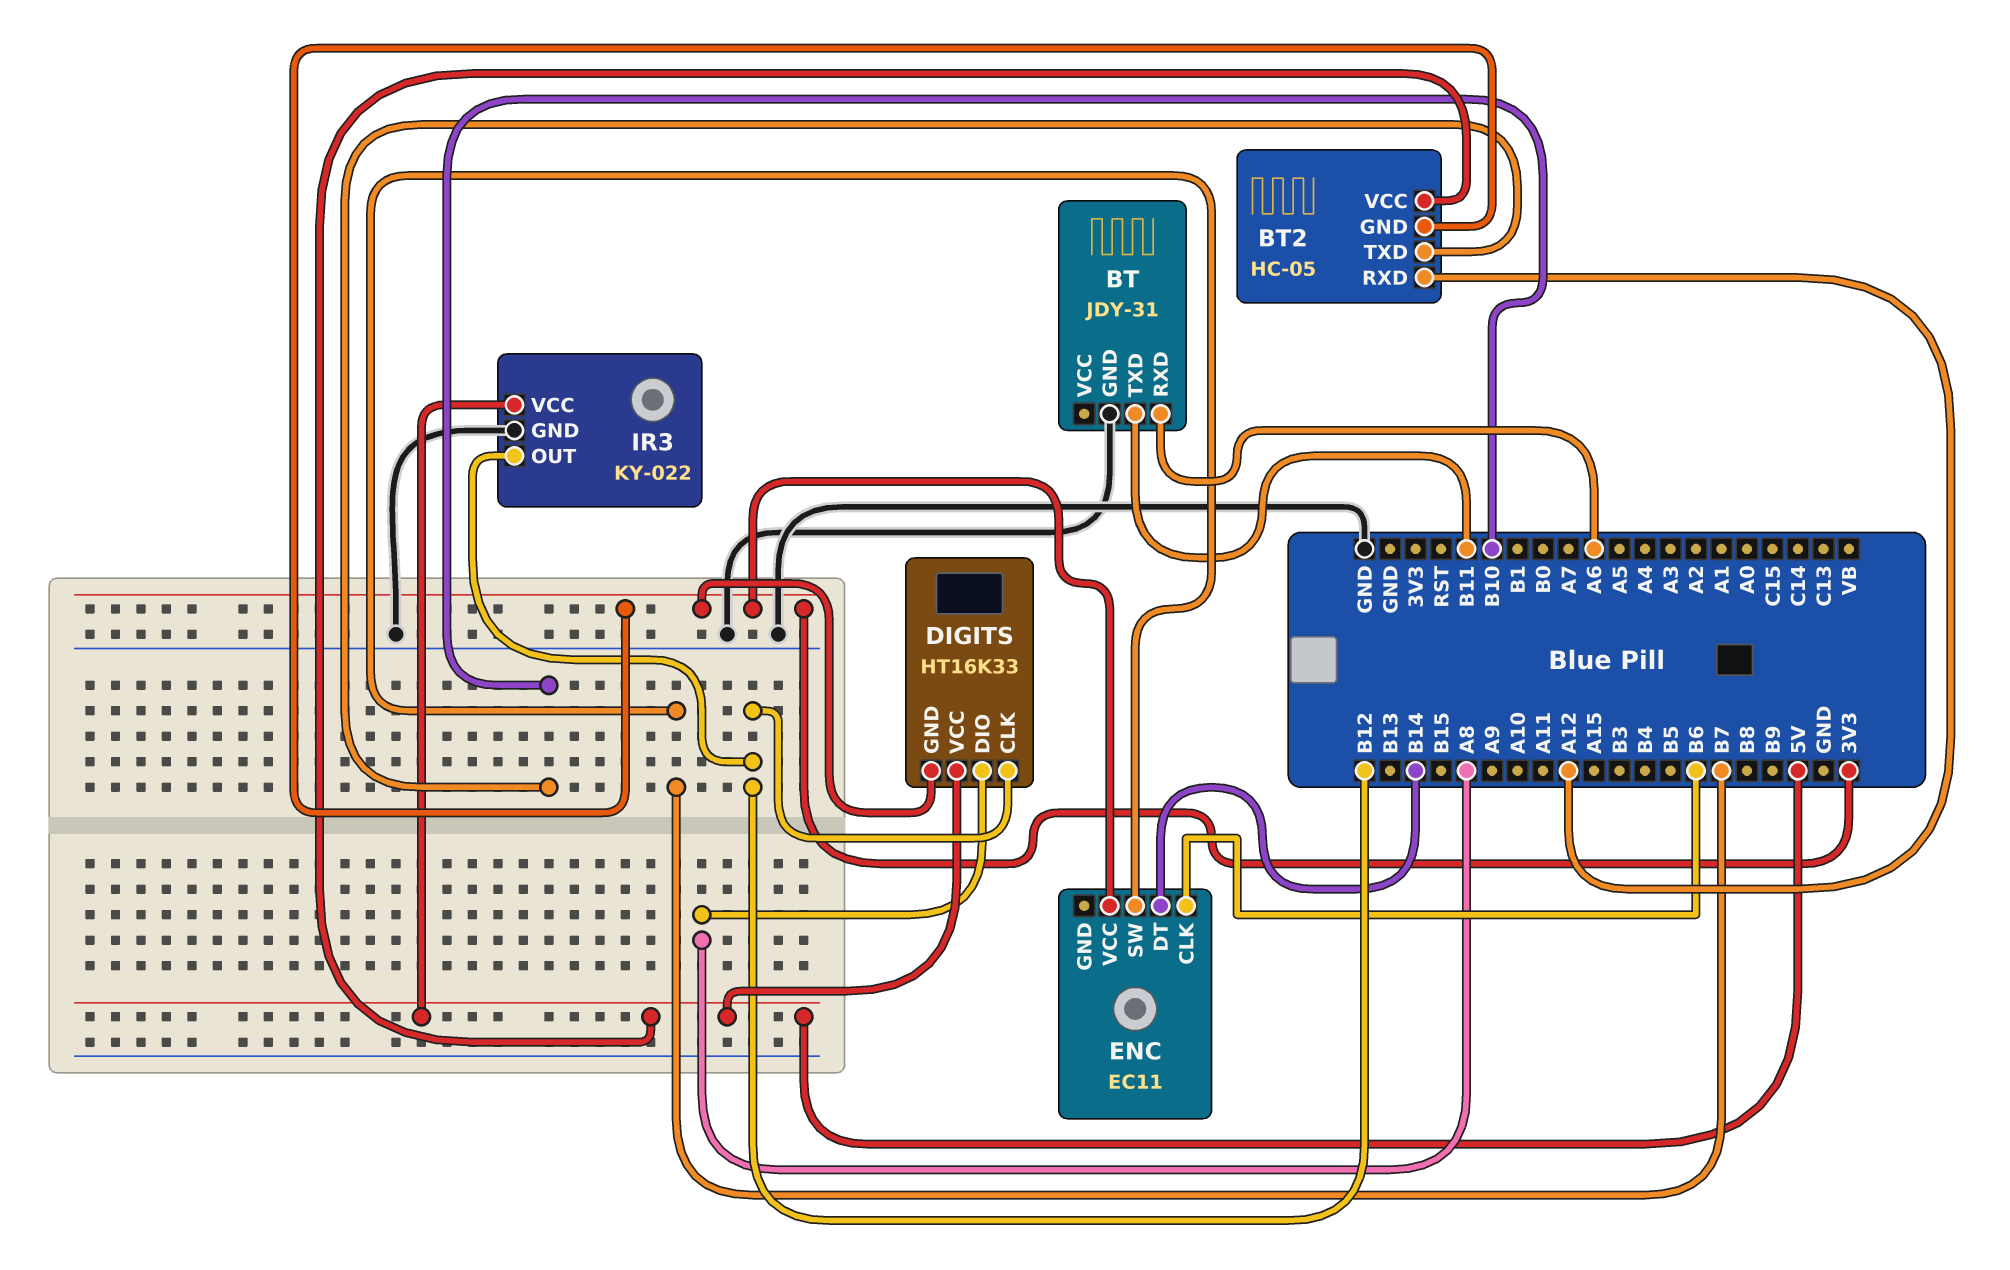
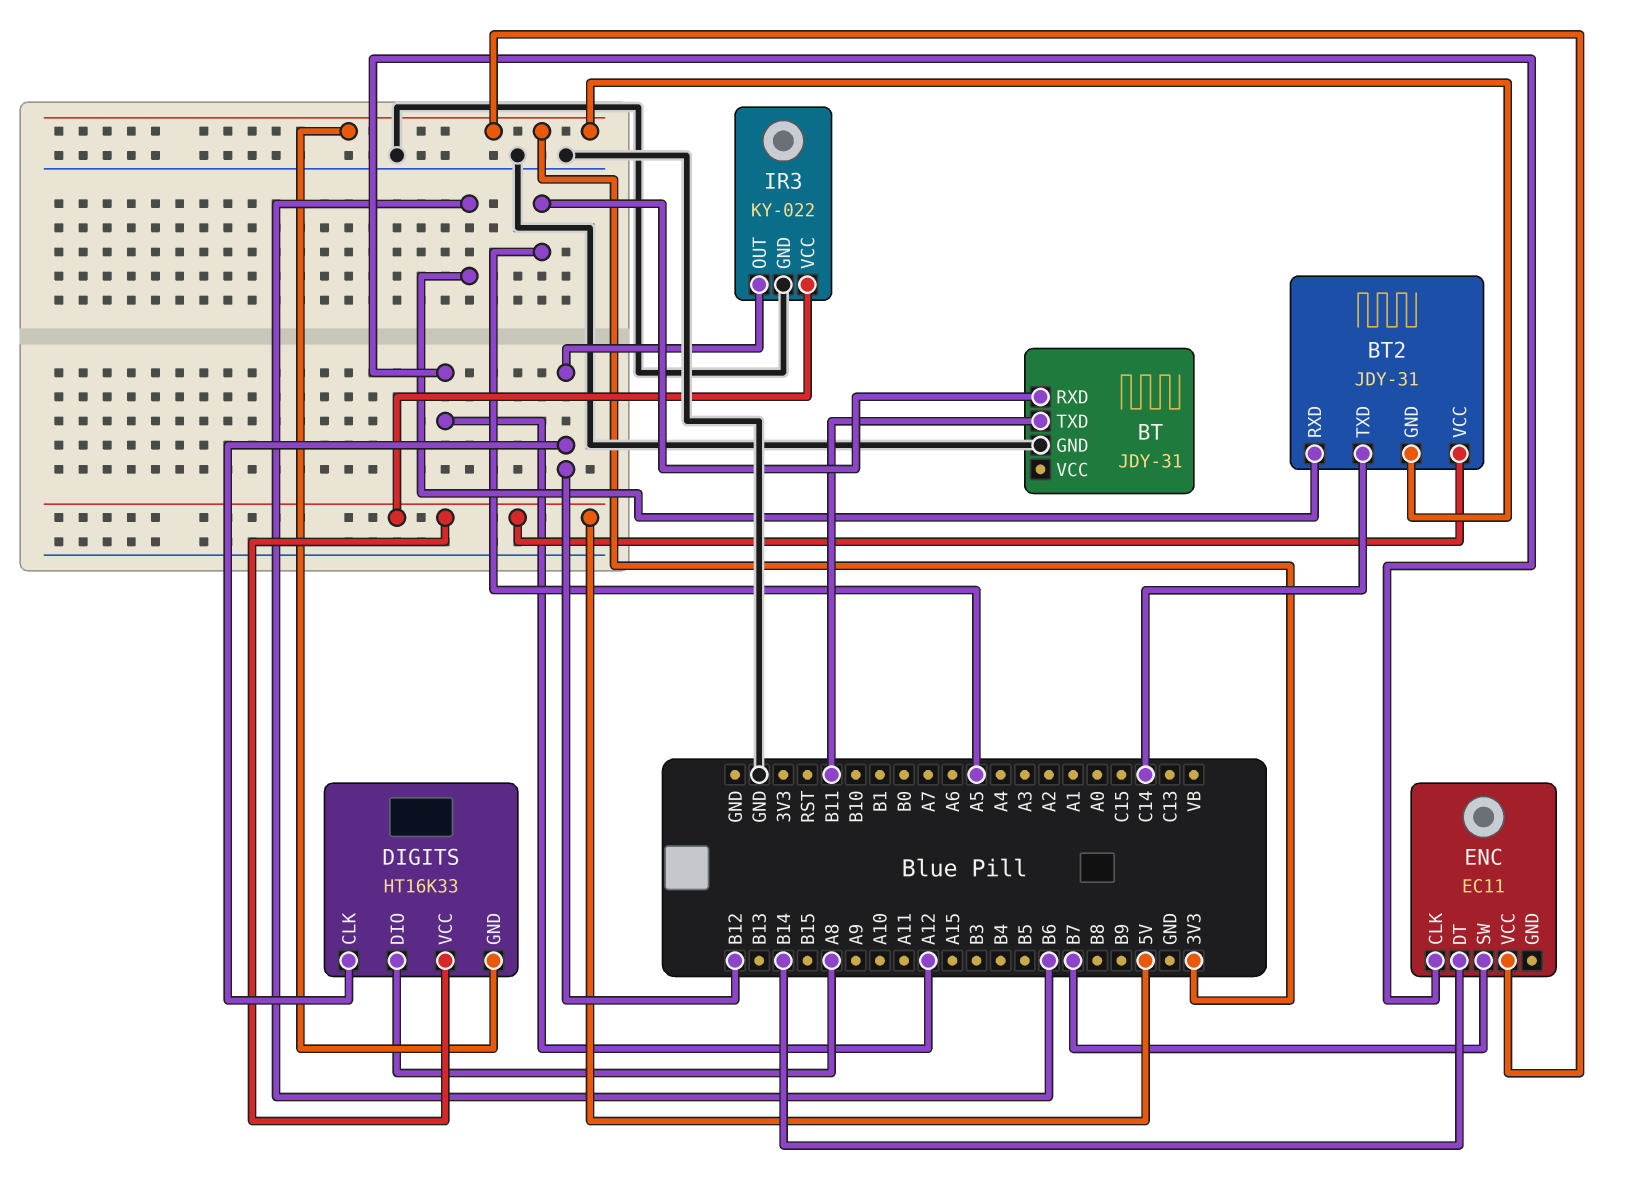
BT pin RXD: A6 -> A5
BT2: HC-05 -> JDY-31
BT2 pin RXD: A12 -> B6
BT2 pin TXD: B10 -> C14
ENC pin CLK: B6 -> A12

